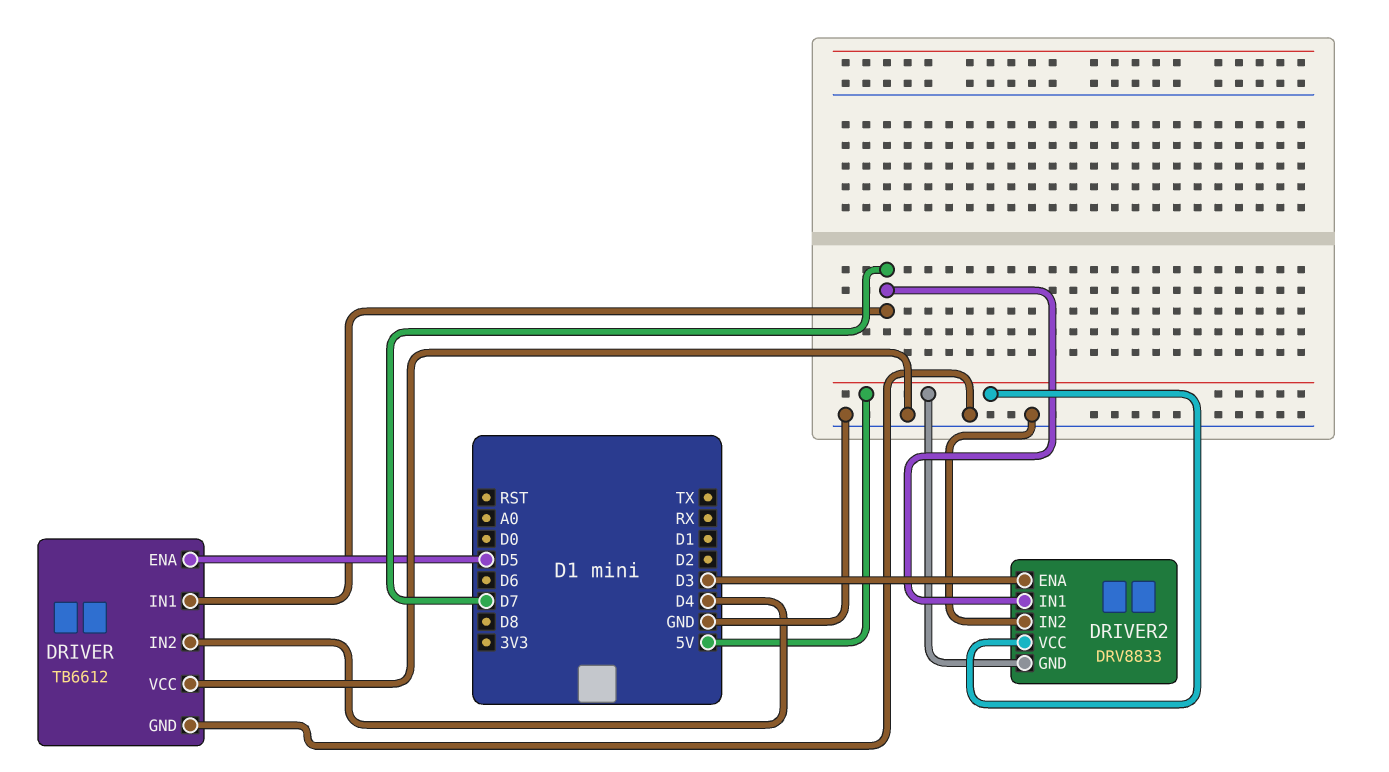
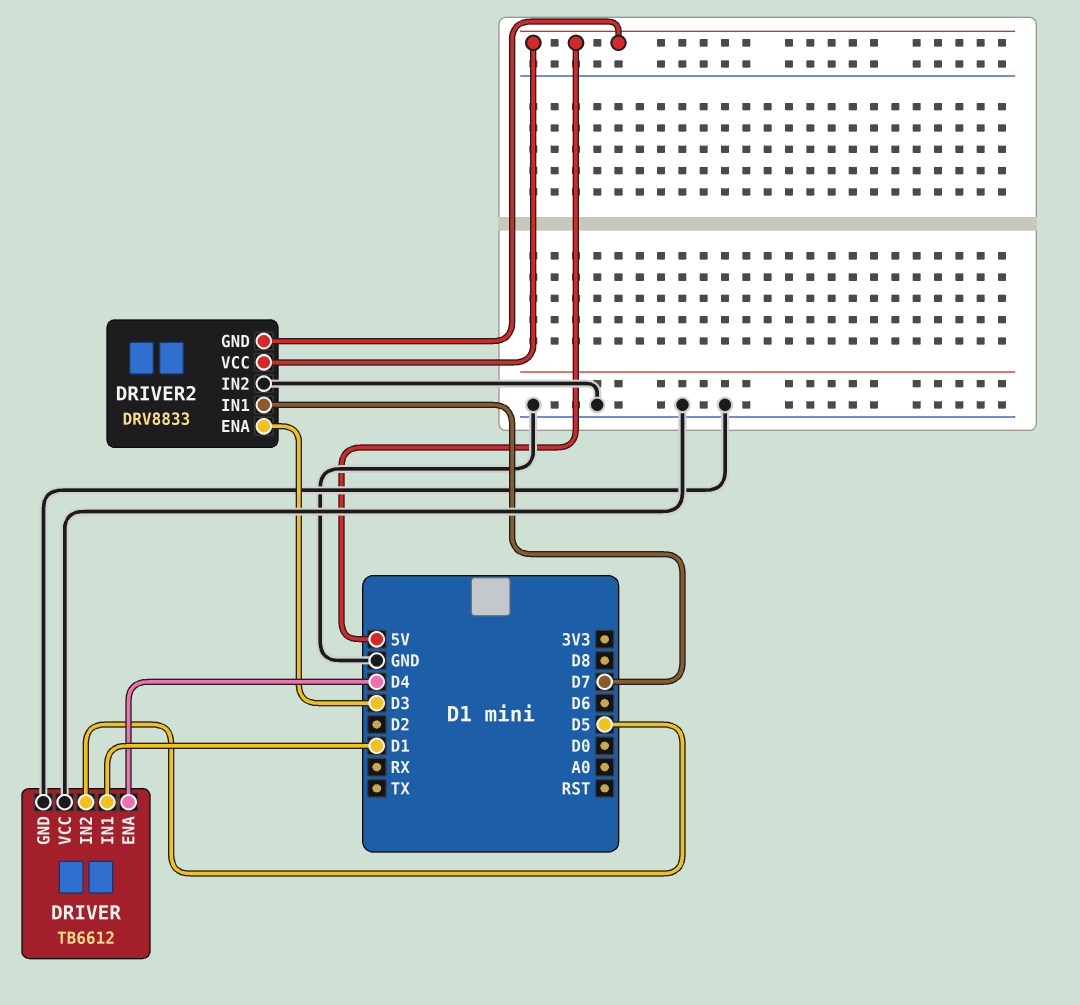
DRIVER pin ENA: D5 -> D4
DRIVER pin IN1: D7 -> D1
DRIVER pin IN2: D4 -> D5

